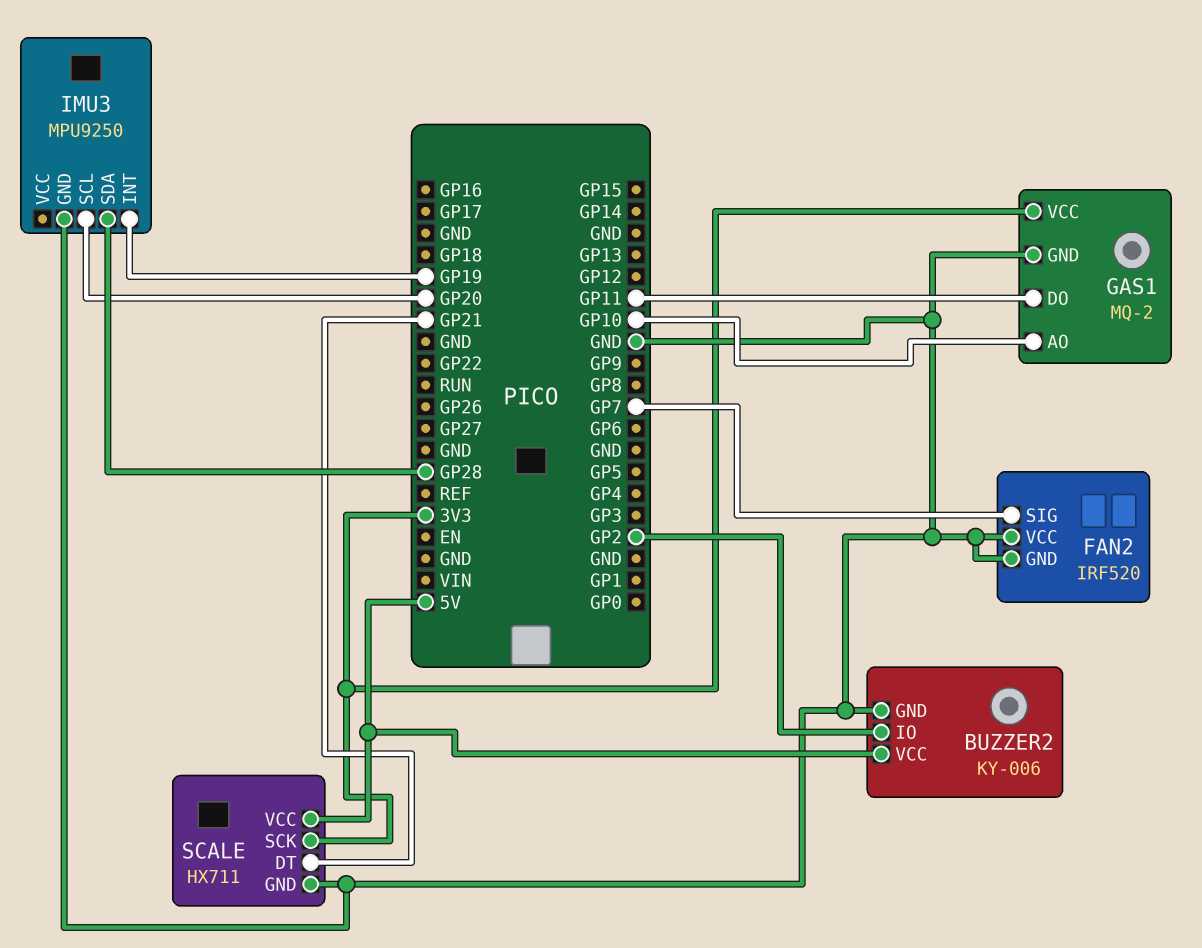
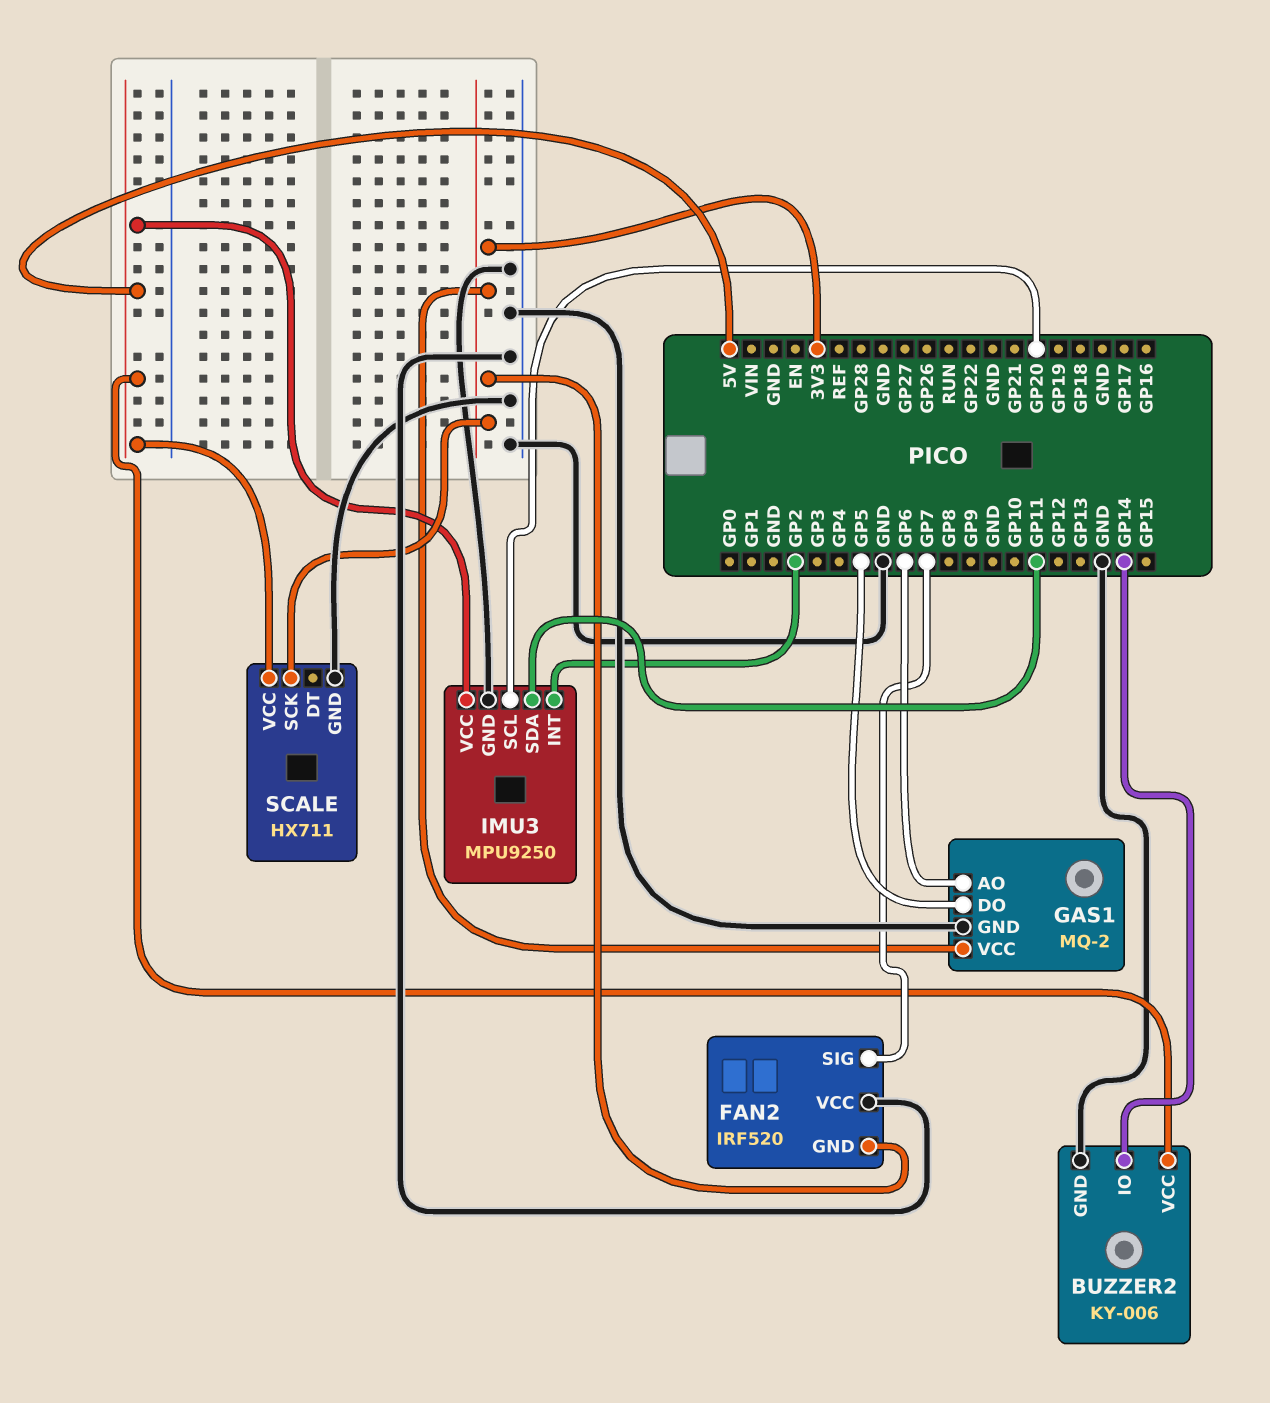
BUZZER2 pin IO: GP2 -> GP14
FAN2 pin GND: GND -> 3V3
GAS1 pin AO: GP10 -> GP6
GAS1 pin DO: GP11 -> GP5
IMU3 pin INT: GP19 -> GP2
IMU3 pin SDA: GP28 -> GP11
IMU3 pin VCC: none -> 5V
SCALE pin DT: GP21 -> none

